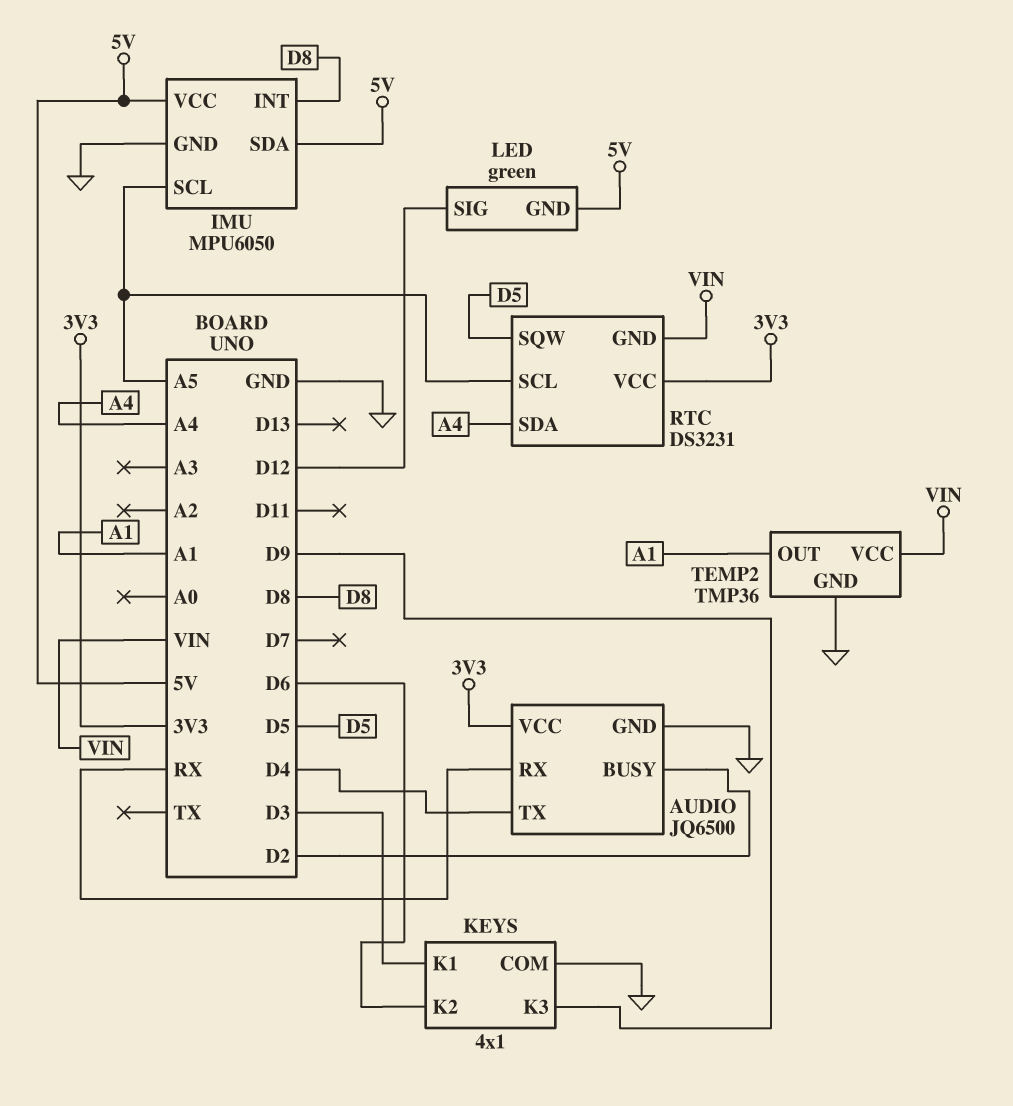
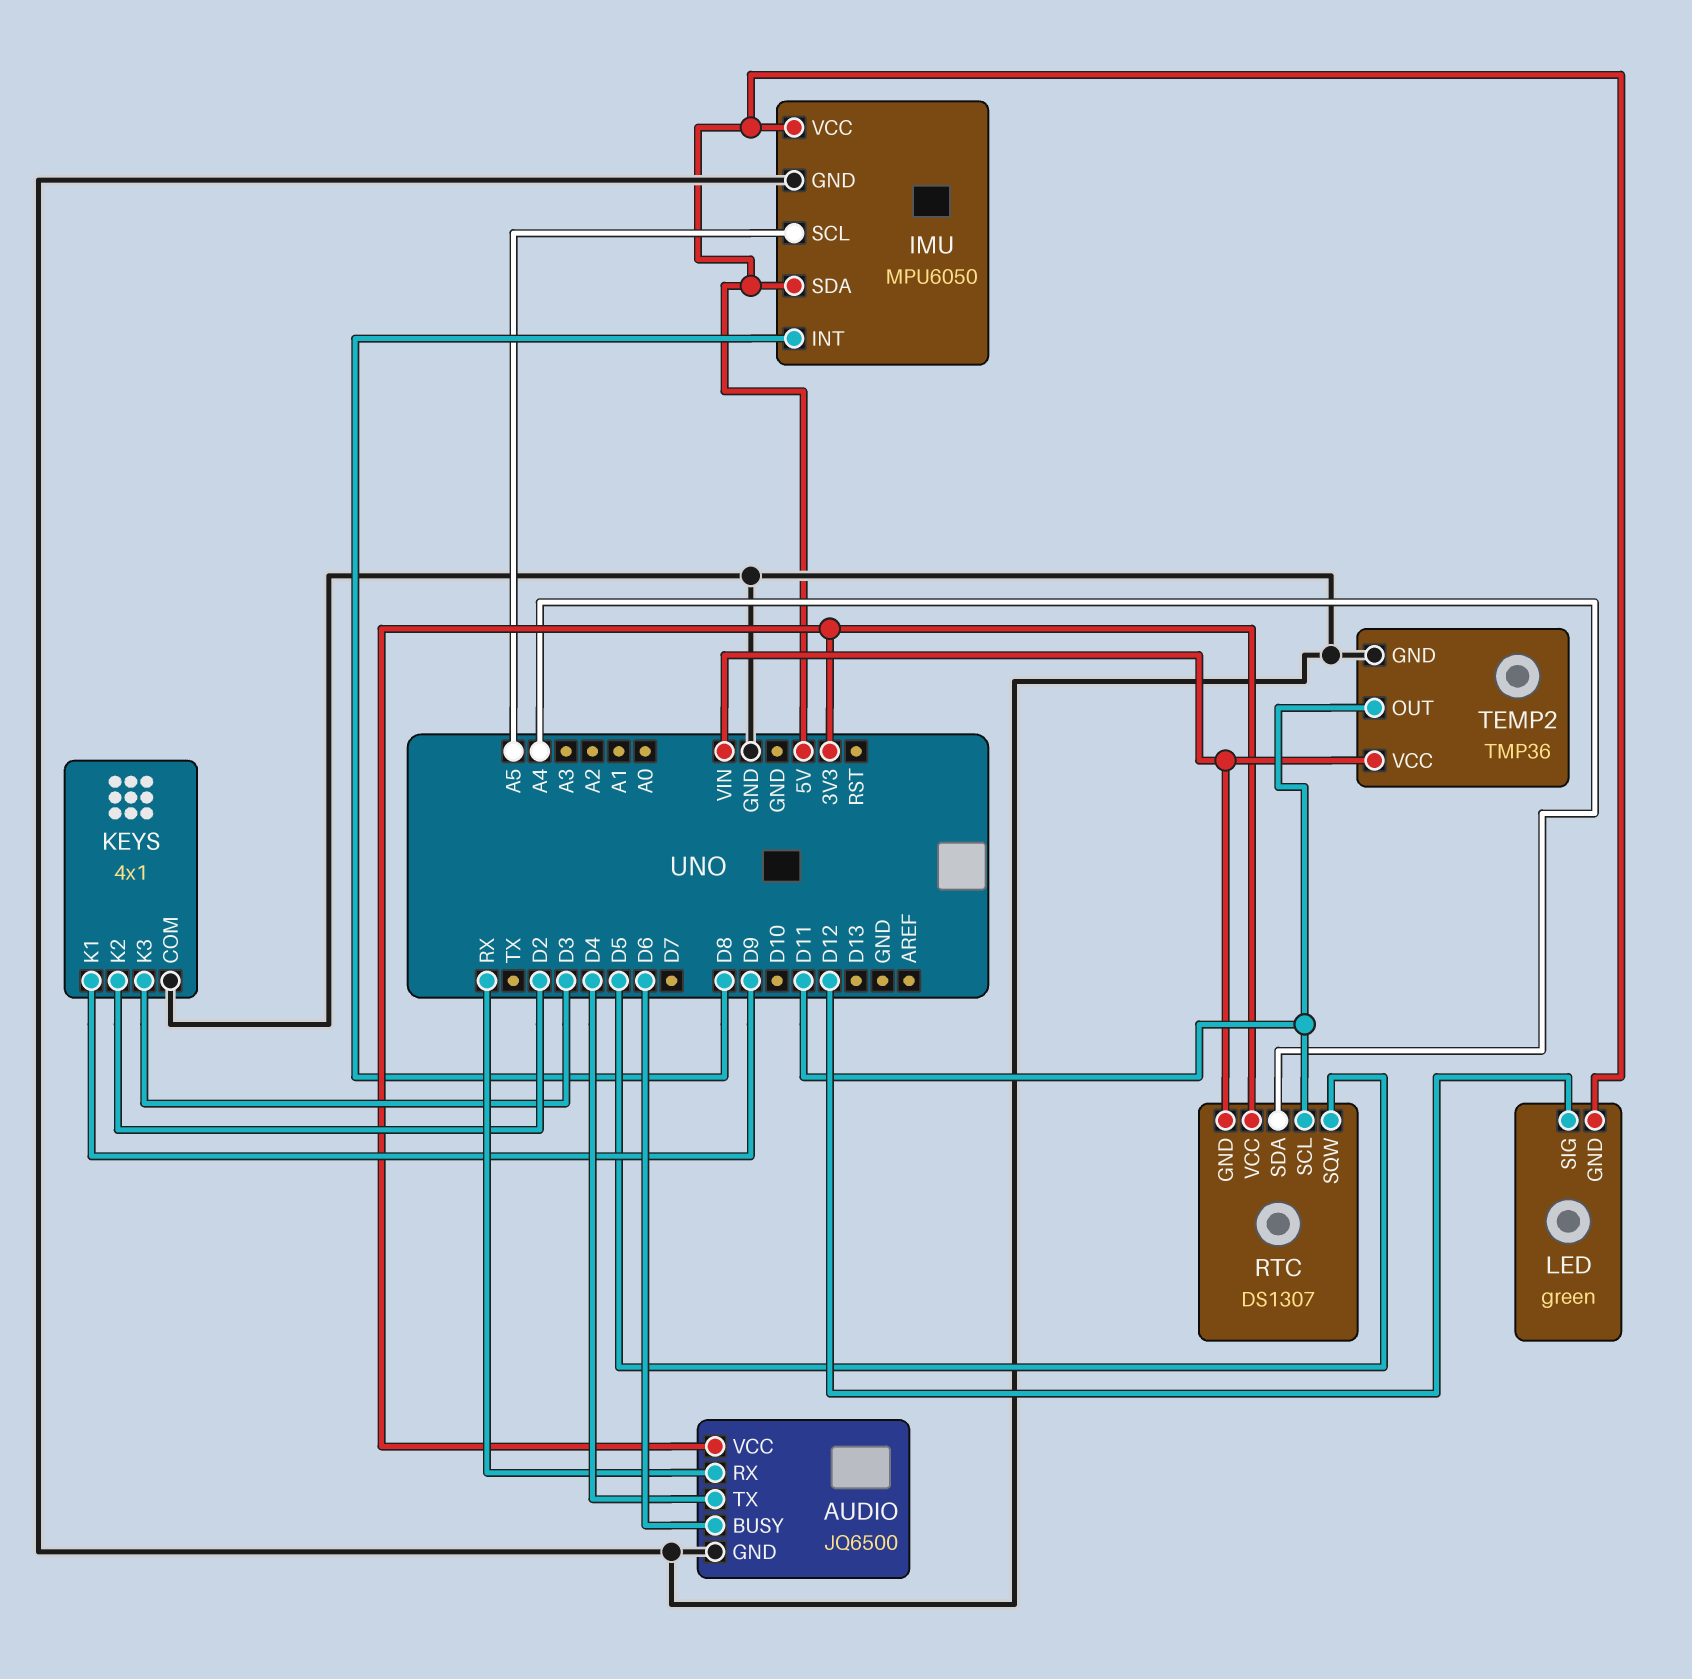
AUDIO pin BUSY: D2 -> D6
KEYS pin K1: D3 -> D9
KEYS pin K2: D6 -> D2
KEYS pin K3: D9 -> D3
RTC: DS3231 -> DS1307
RTC pin SCL: A5 -> D11
TEMP2 pin OUT: A1 -> D11

